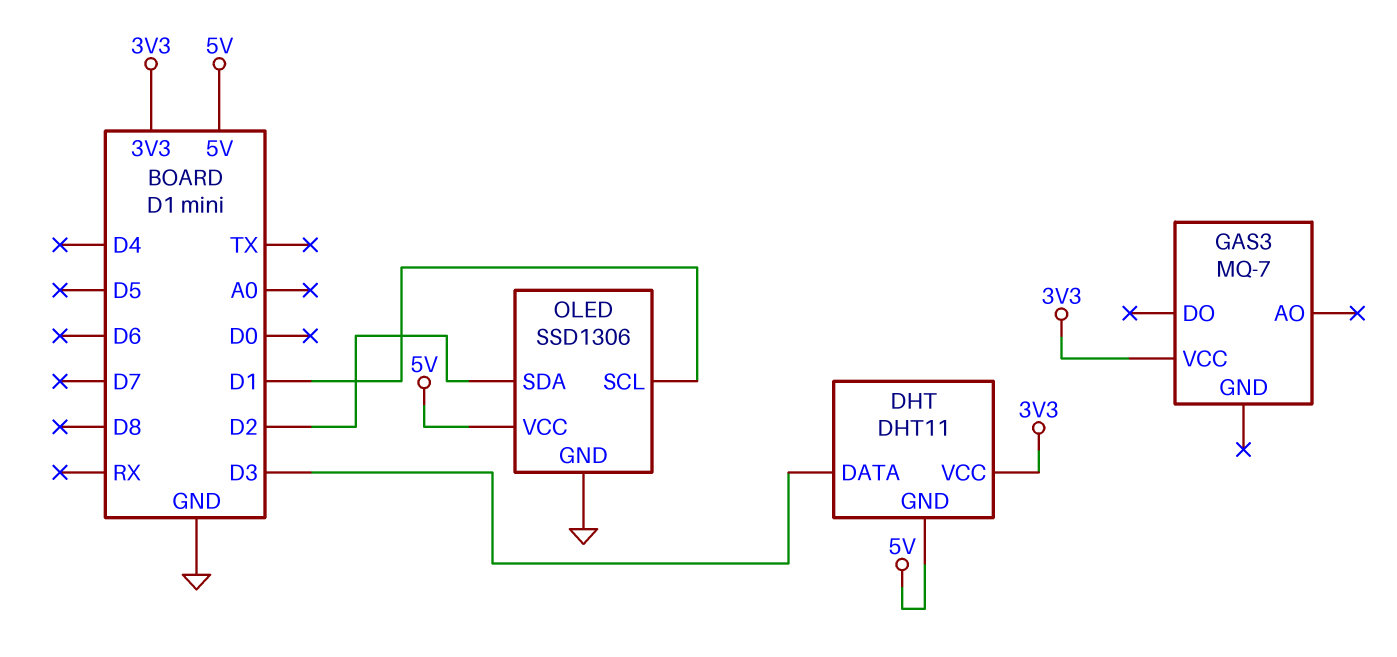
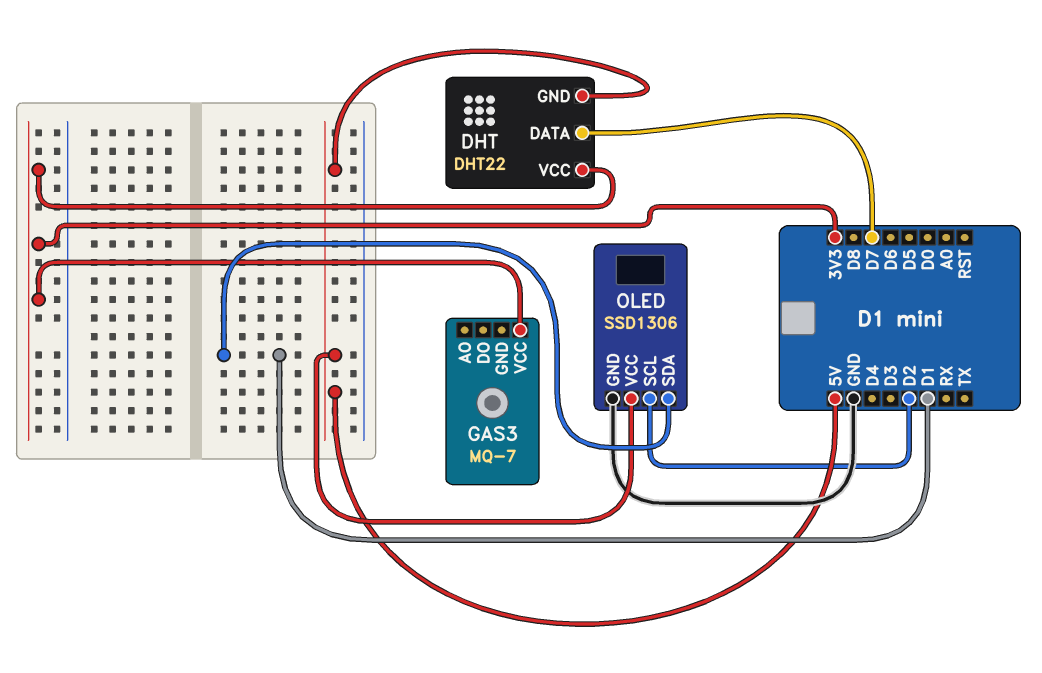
DHT: DHT11 -> DHT22
DHT pin DATA: D3 -> D7
OLED pin SCL: D1 -> D2
OLED pin SDA: D2 -> D1

